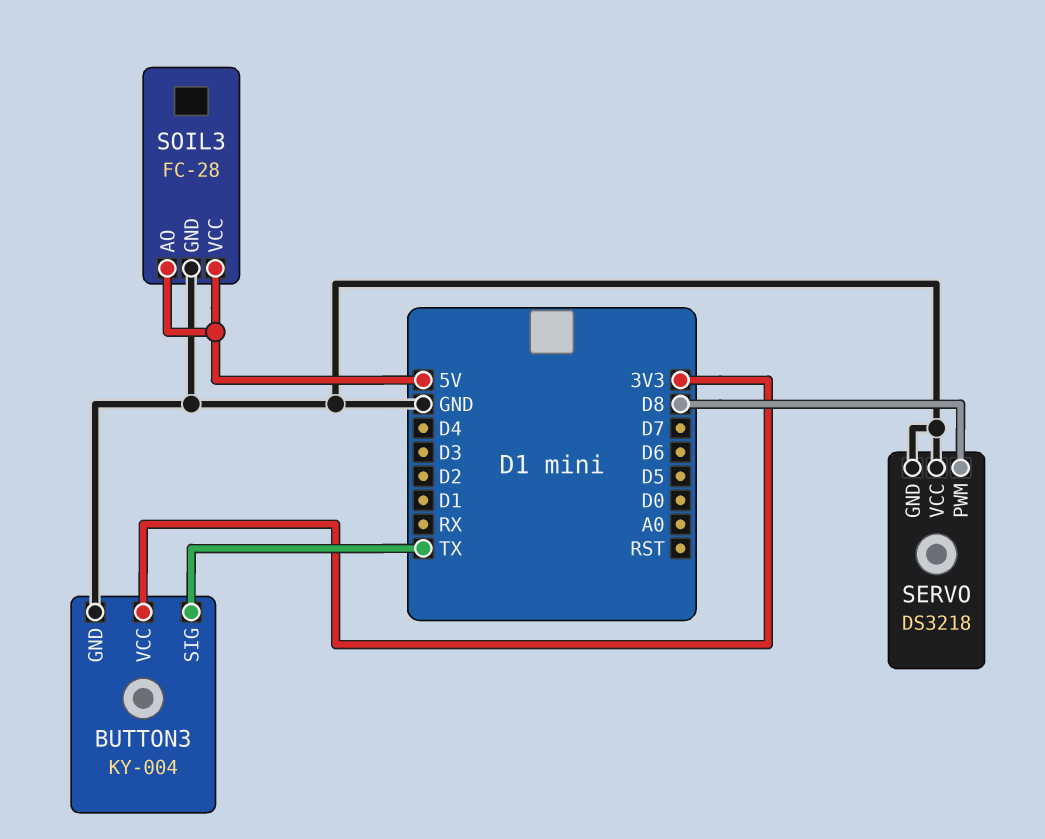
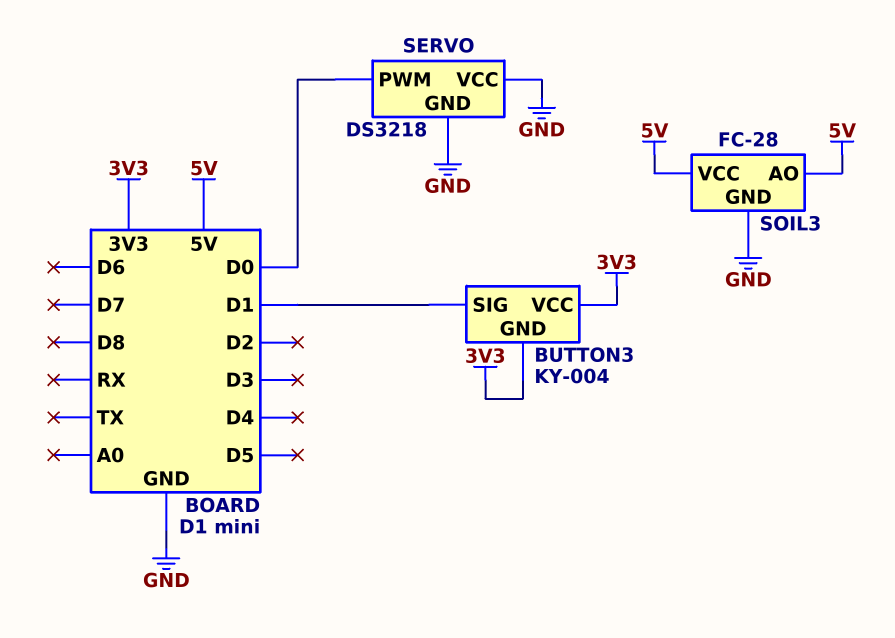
BUTTON3 pin GND: GND -> 3V3
BUTTON3 pin SIG: TX -> D1
SERVO pin PWM: D8 -> D0

